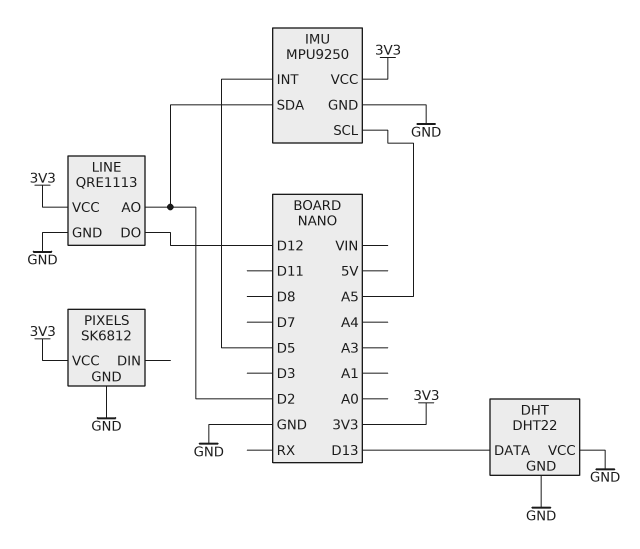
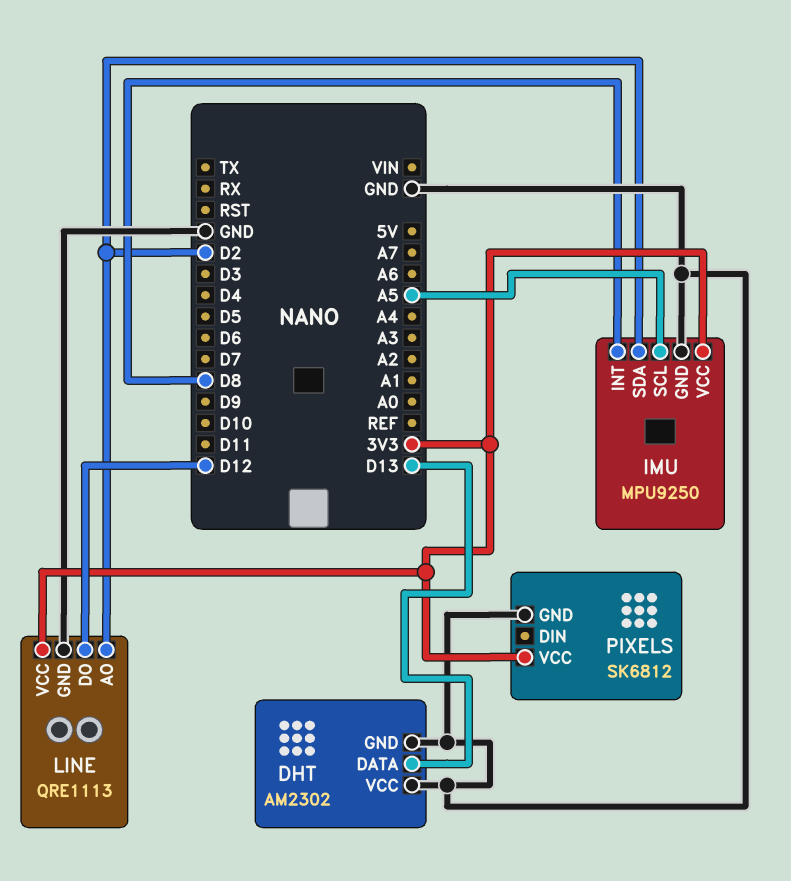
DHT: DHT22 -> AM2302
IMU pin INT: D5 -> D8

